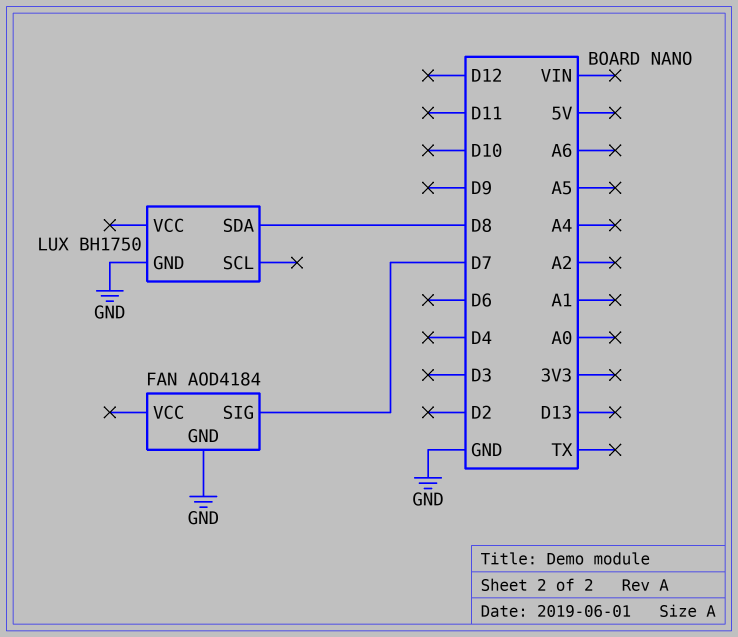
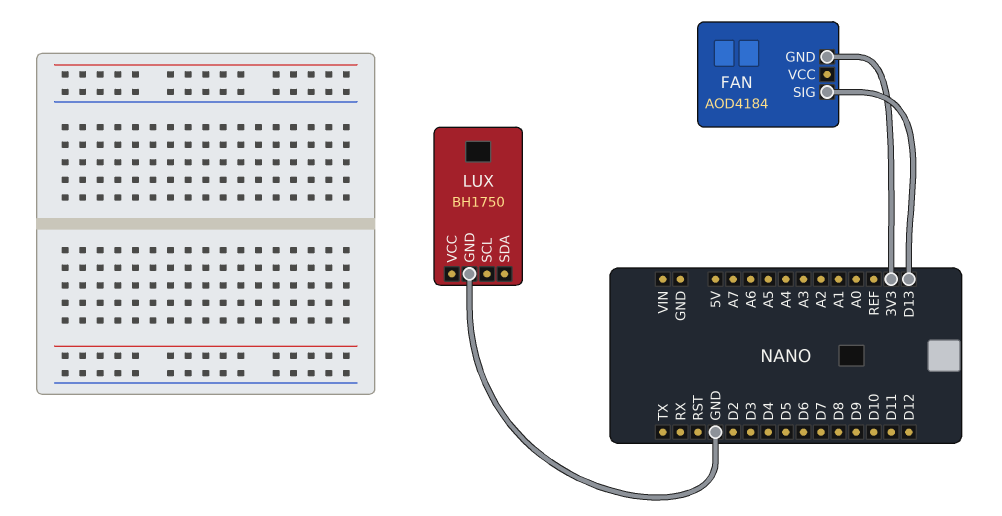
FAN pin GND: GND -> 3V3
FAN pin SIG: D7 -> D13
LUX pin SDA: D8 -> none

